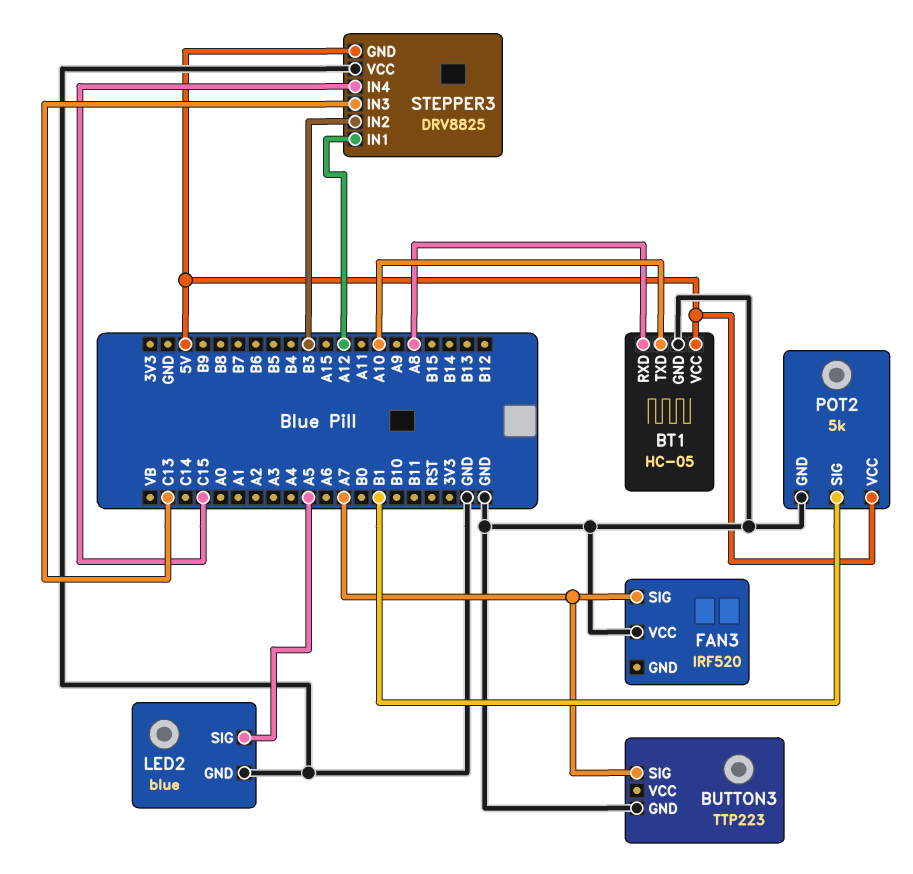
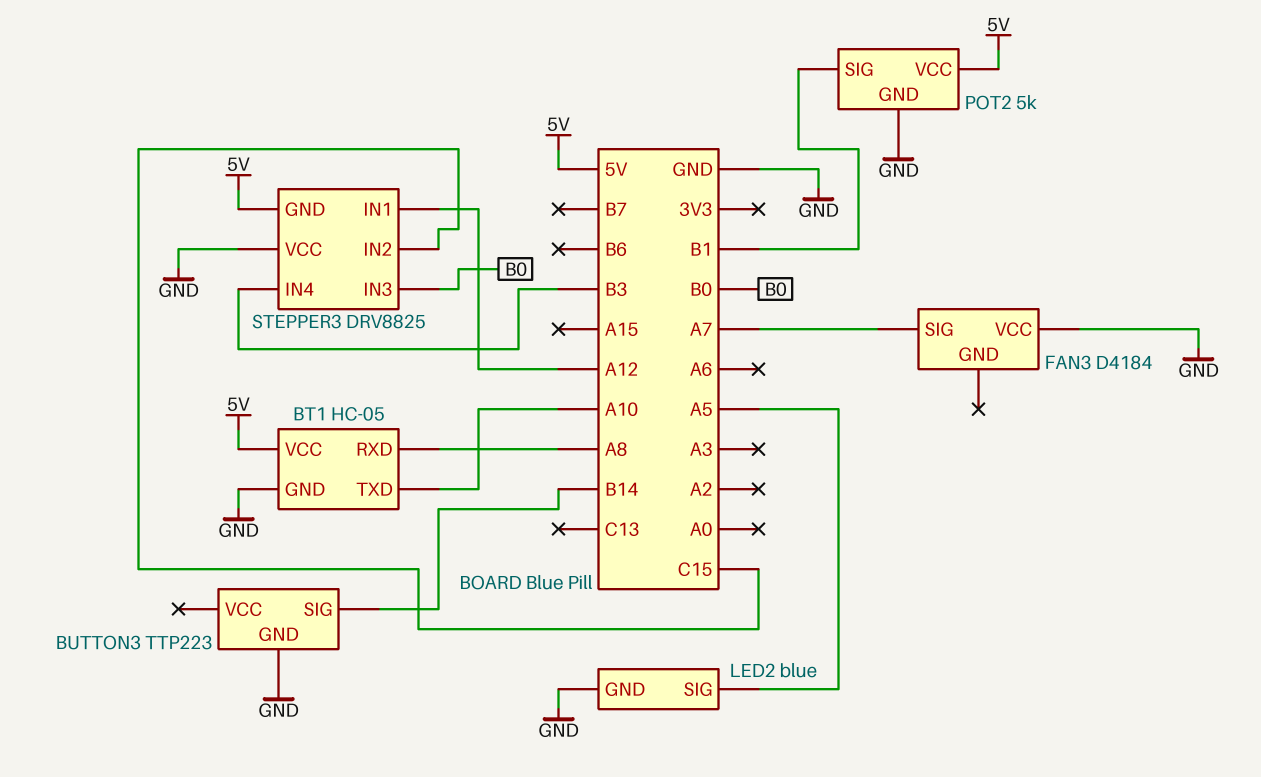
BUTTON3 pin SIG: A7 -> B14
FAN3: IRF520 -> D4184
STEPPER3 pin IN2: B3 -> C15
STEPPER3 pin IN3: C13 -> B0
STEPPER3 pin IN4: C15 -> B3

